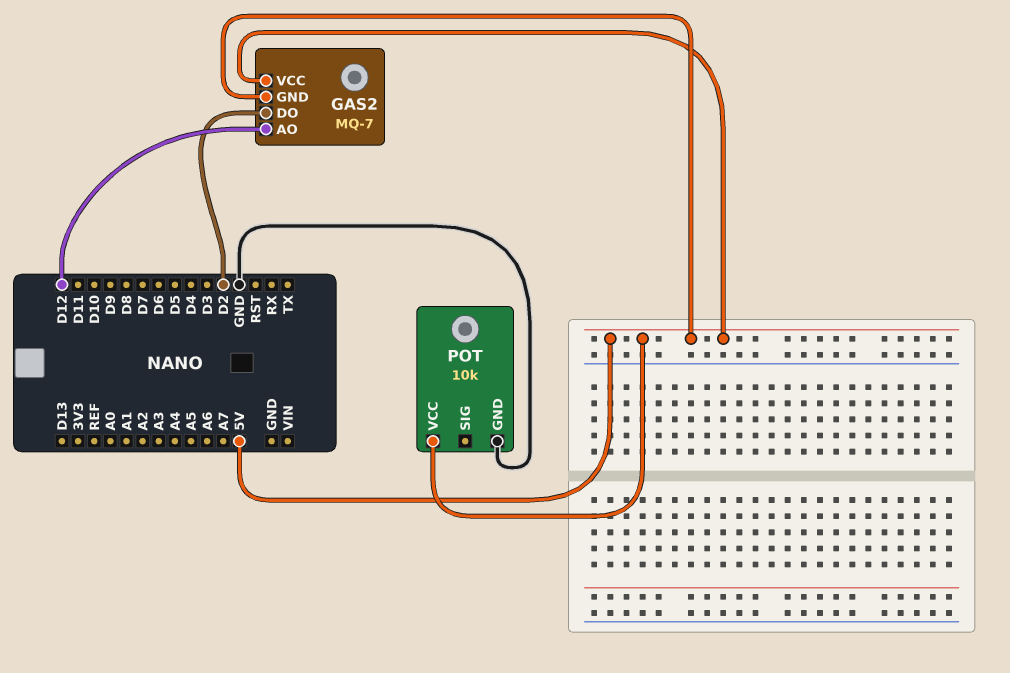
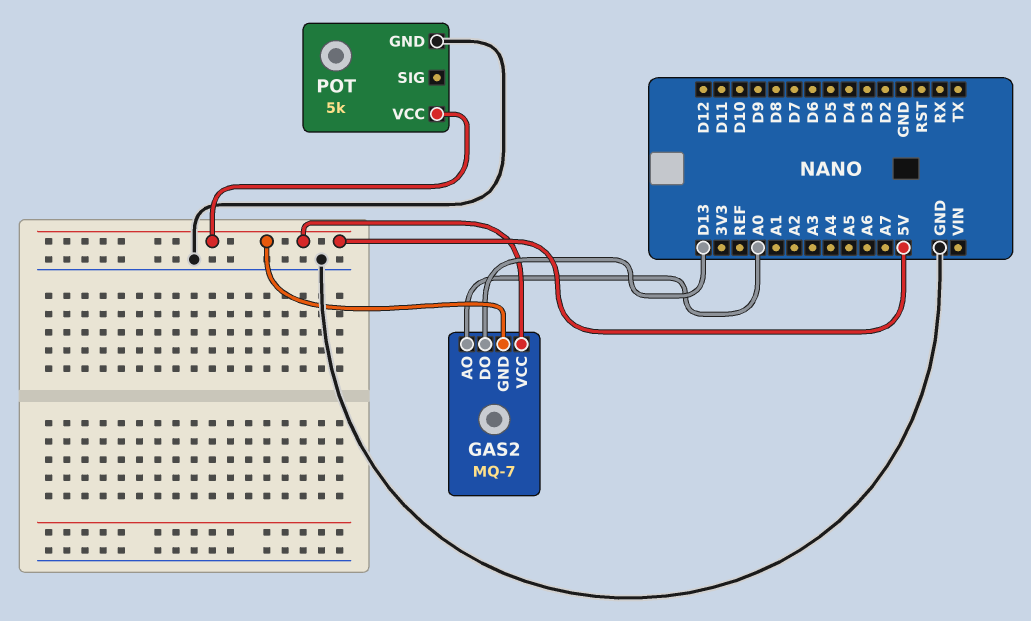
GAS2 pin AO: D12 -> A0
GAS2 pin DO: D2 -> D13
POT: 10k -> 5k

